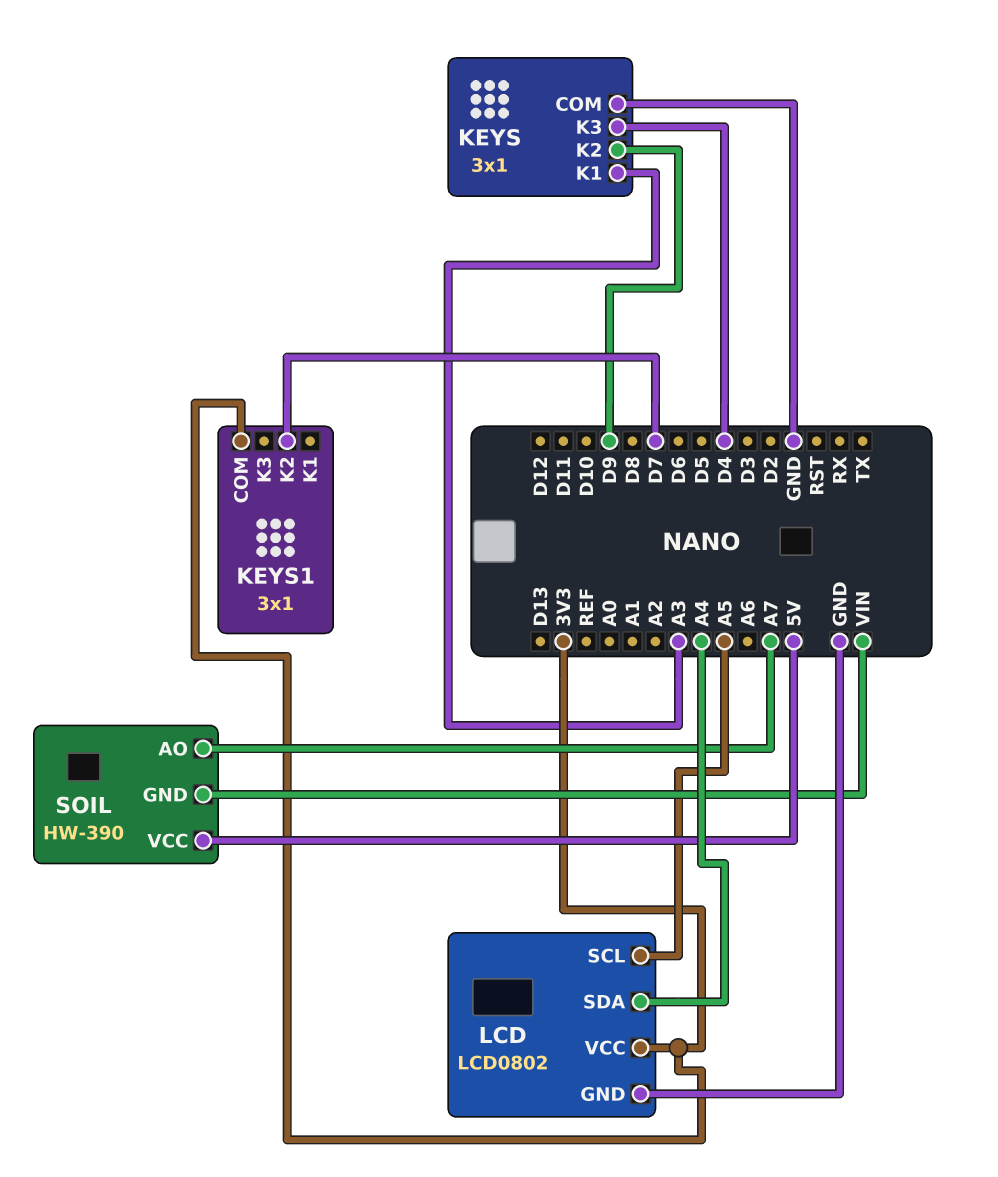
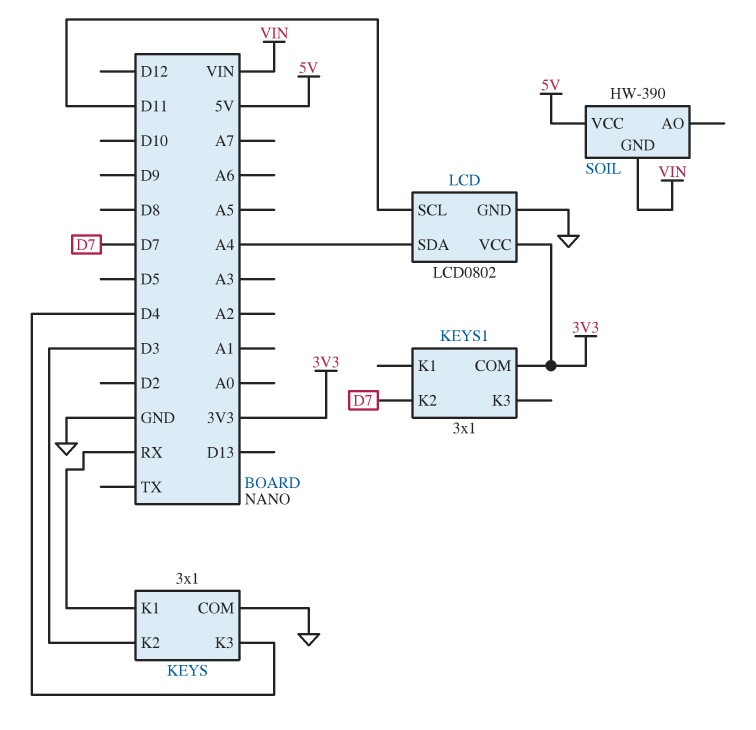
KEYS pin K1: A3 -> RX
KEYS pin K2: D9 -> D3
LCD pin SCL: A5 -> D11
SOIL pin AO: A7 -> none

